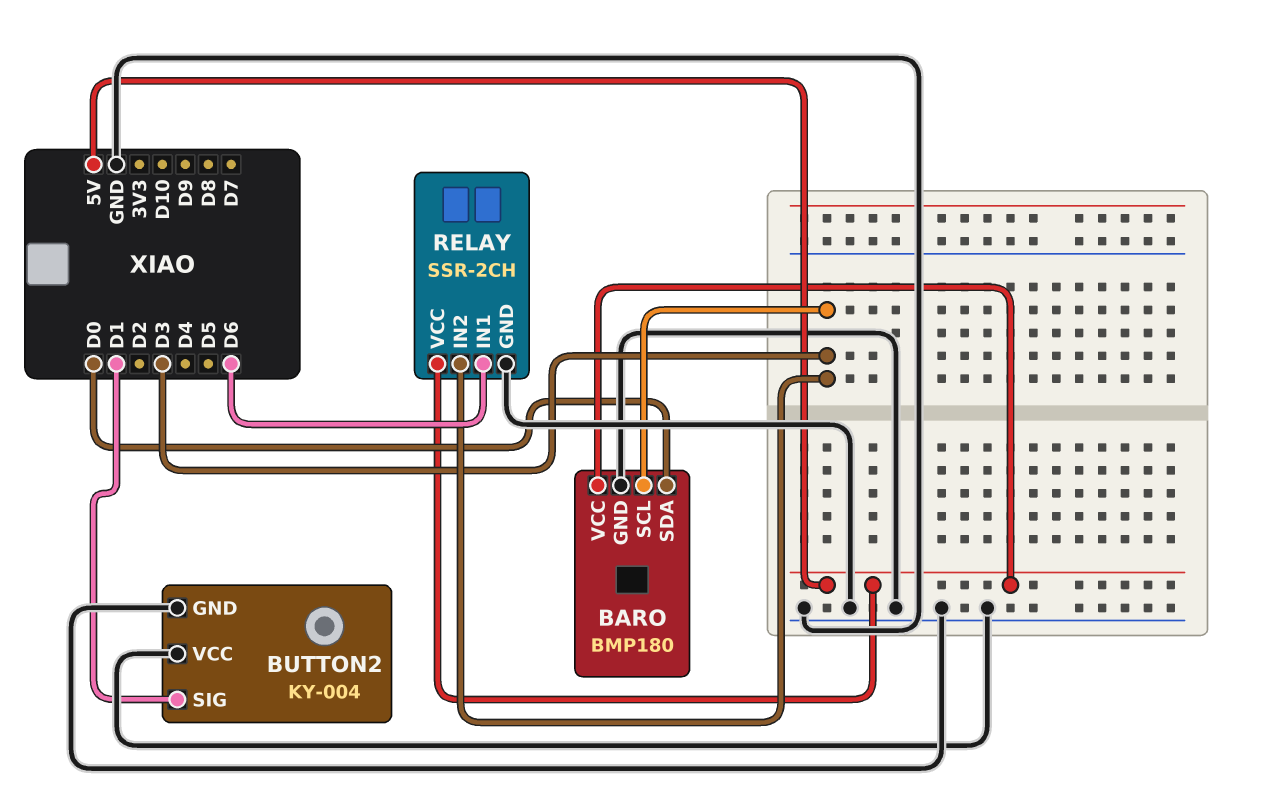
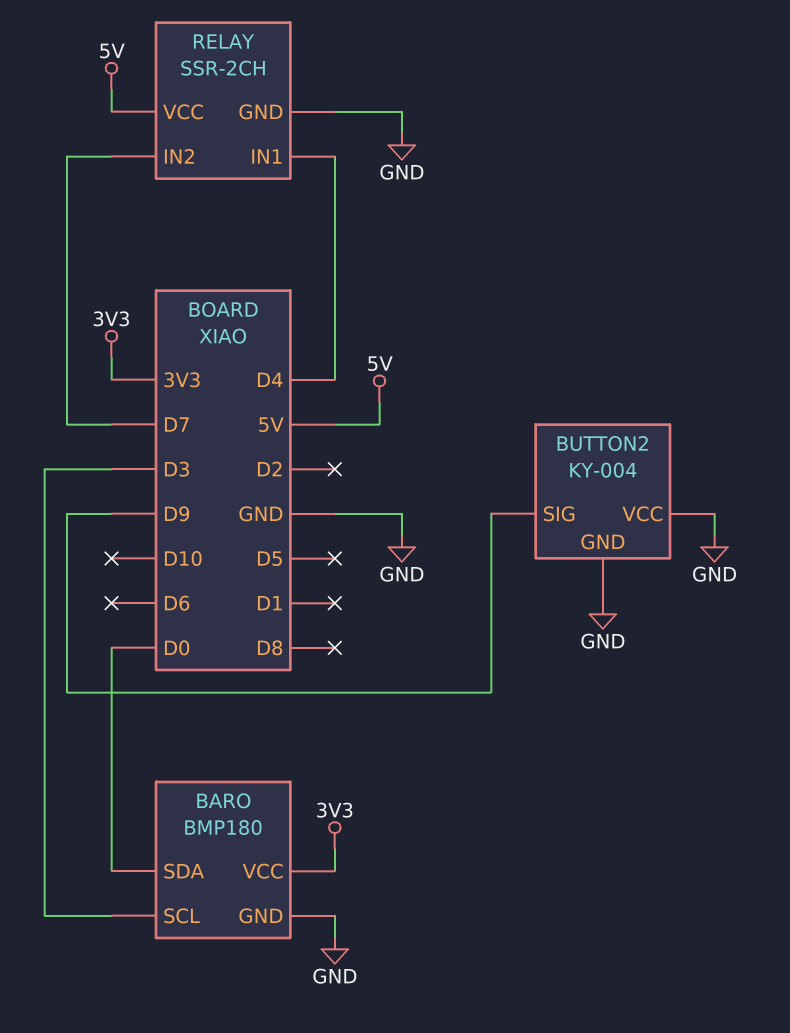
BARO pin VCC: 5V -> 3V3
BUTTON2 pin SIG: D1 -> D9
RELAY pin IN1: D6 -> D4
RELAY pin IN2: D3 -> D7

